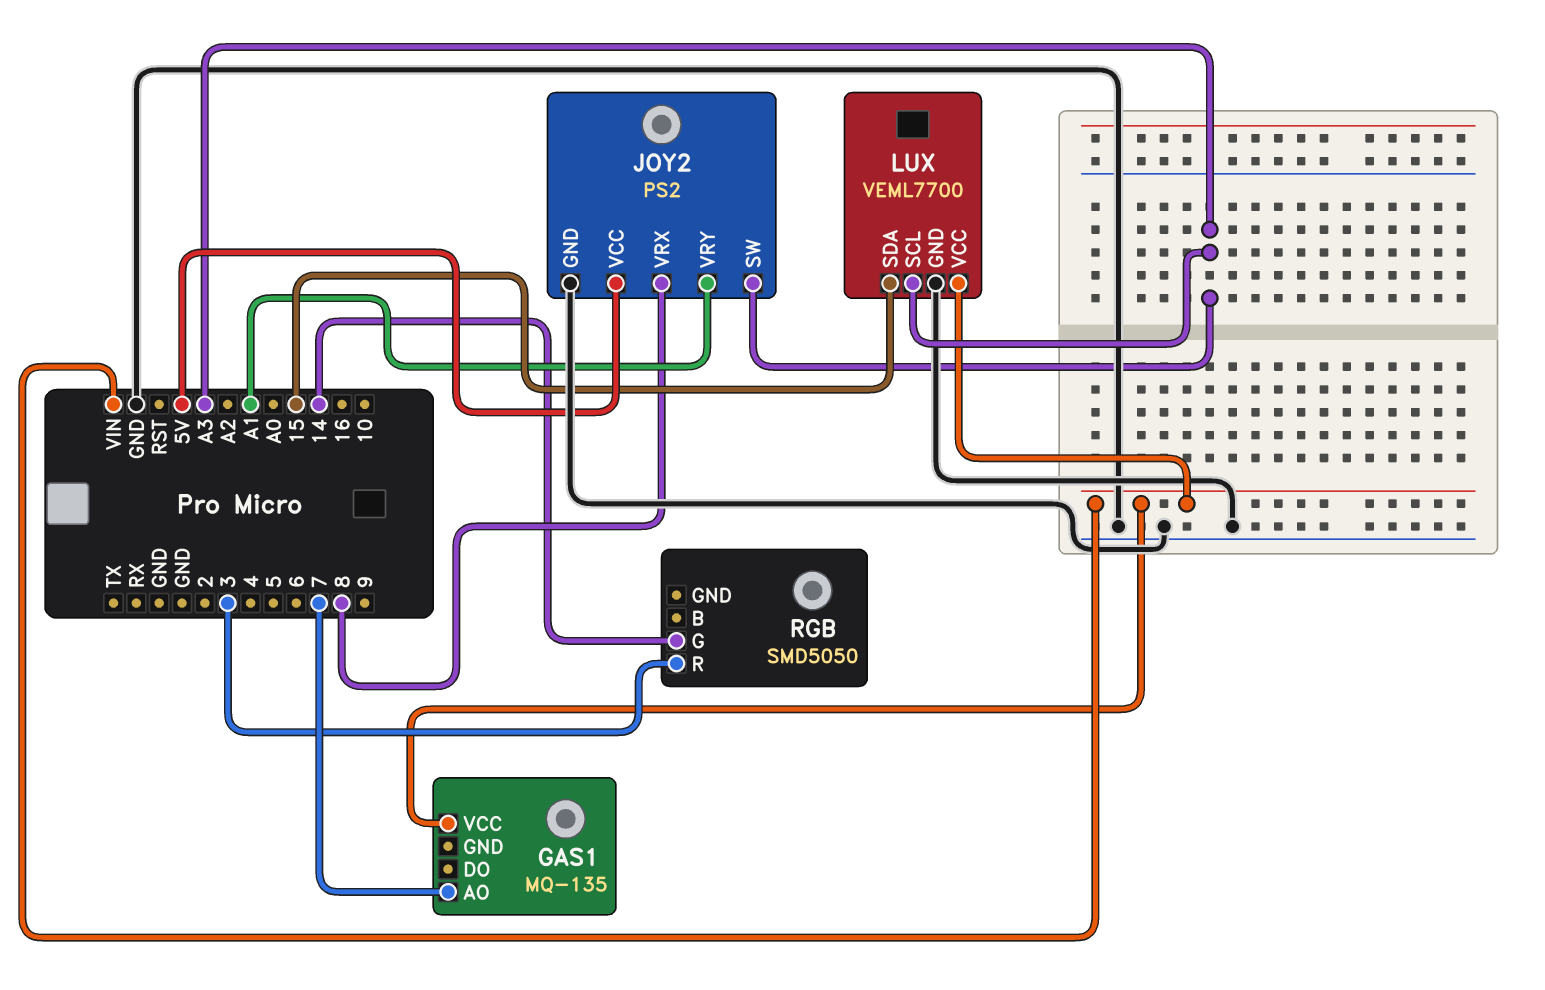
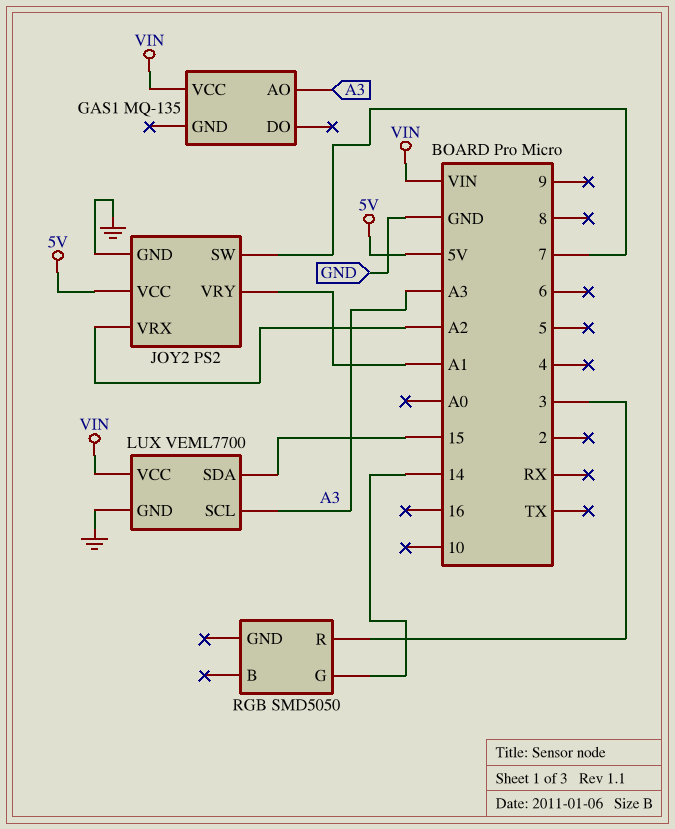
GAS1 pin AO: 7 -> A3
JOY2 pin SW: A3 -> 7
JOY2 pin VRX: 8 -> A2

